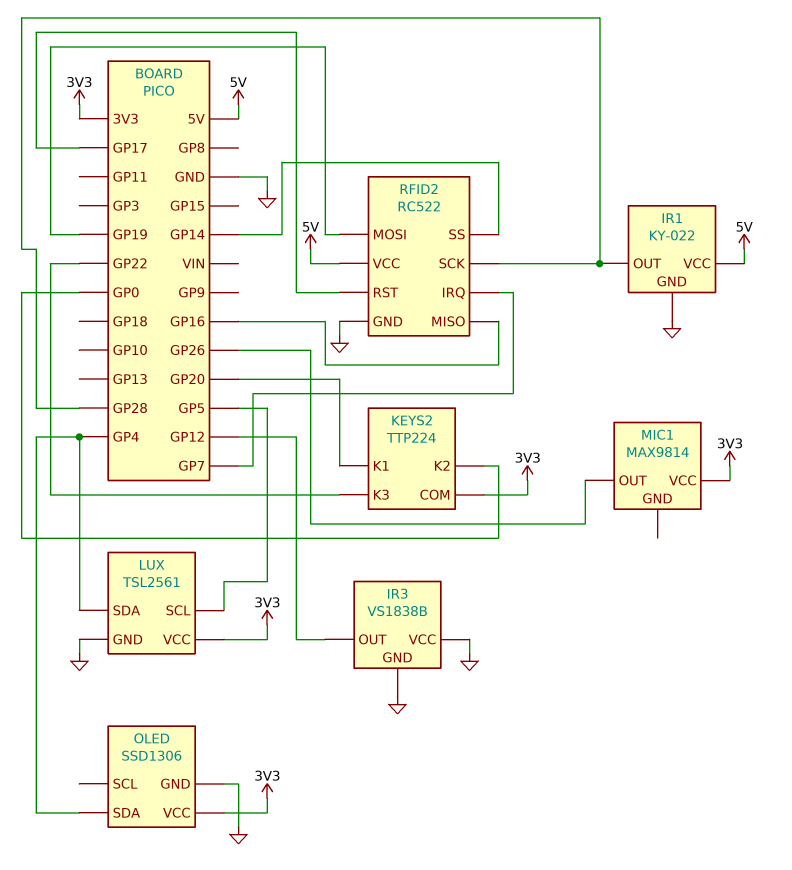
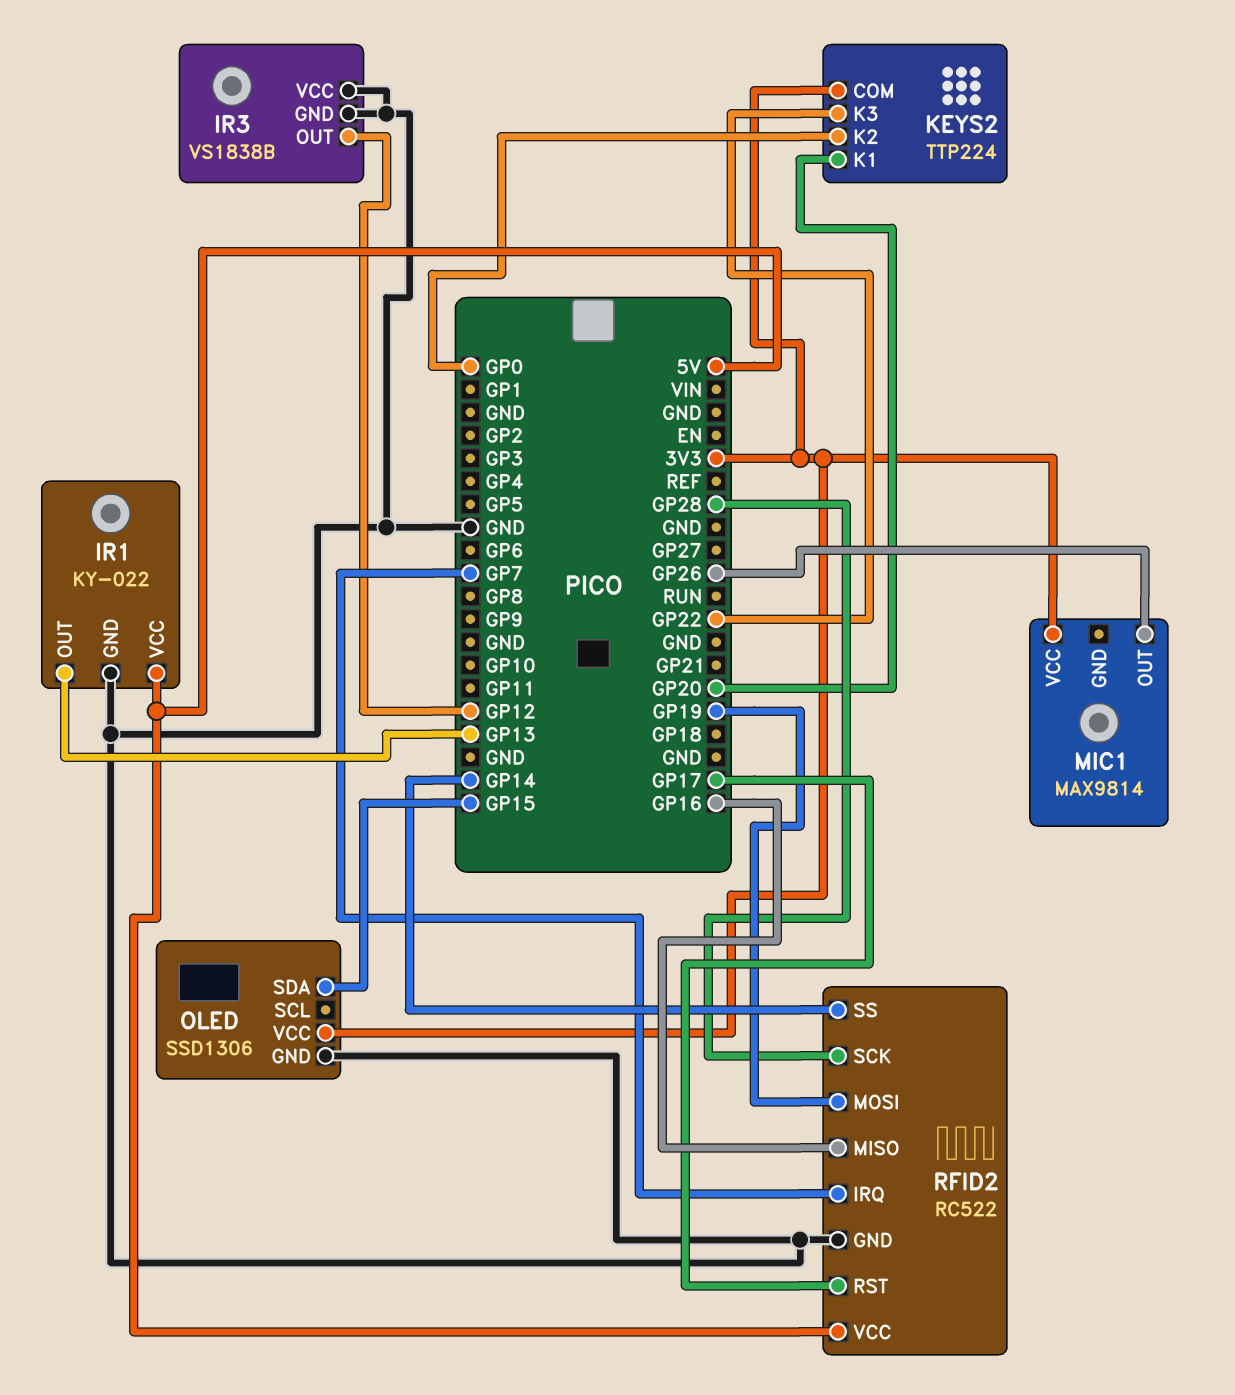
IR1 pin OUT: GP28 -> GP13
LUX: TSL2561 -> none
LUX pin GND: GND -> none
LUX pin SCL: GP5 -> none
LUX pin SDA: GP4 -> none
LUX pin VCC: 3V3 -> none
OLED pin SDA: GP4 -> GP15

